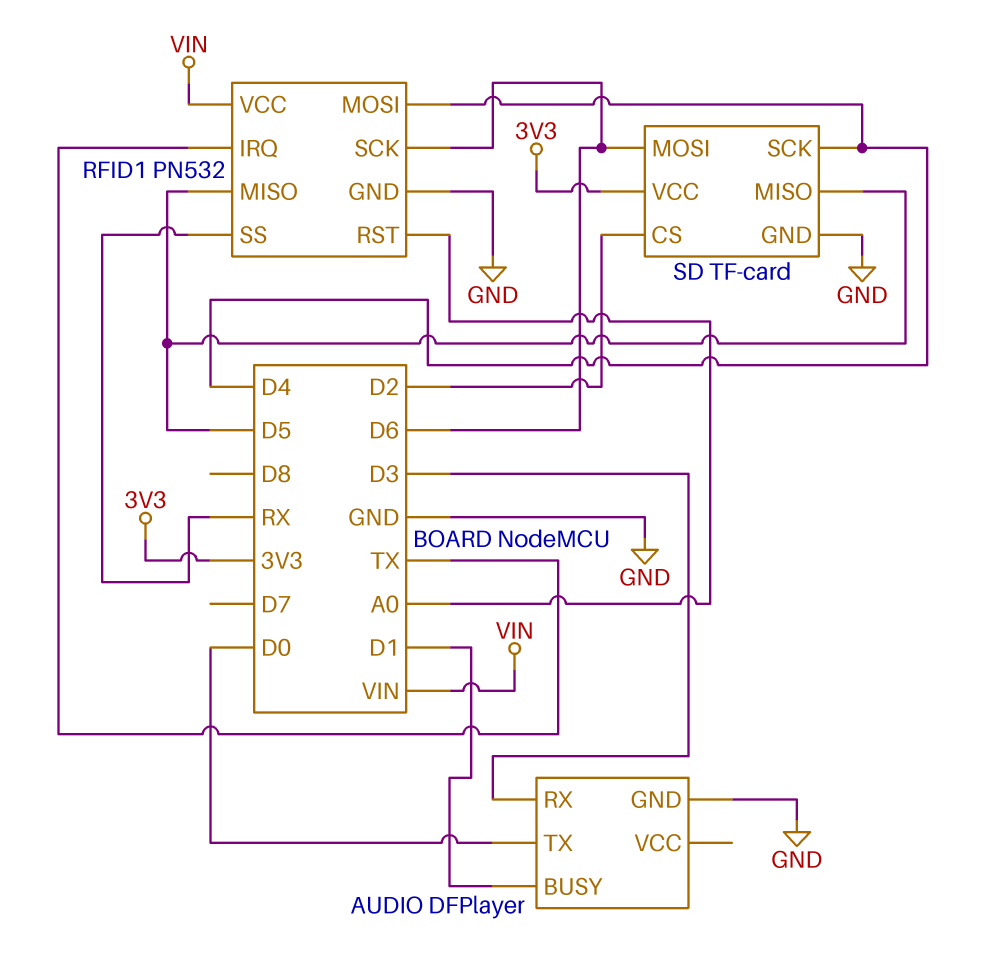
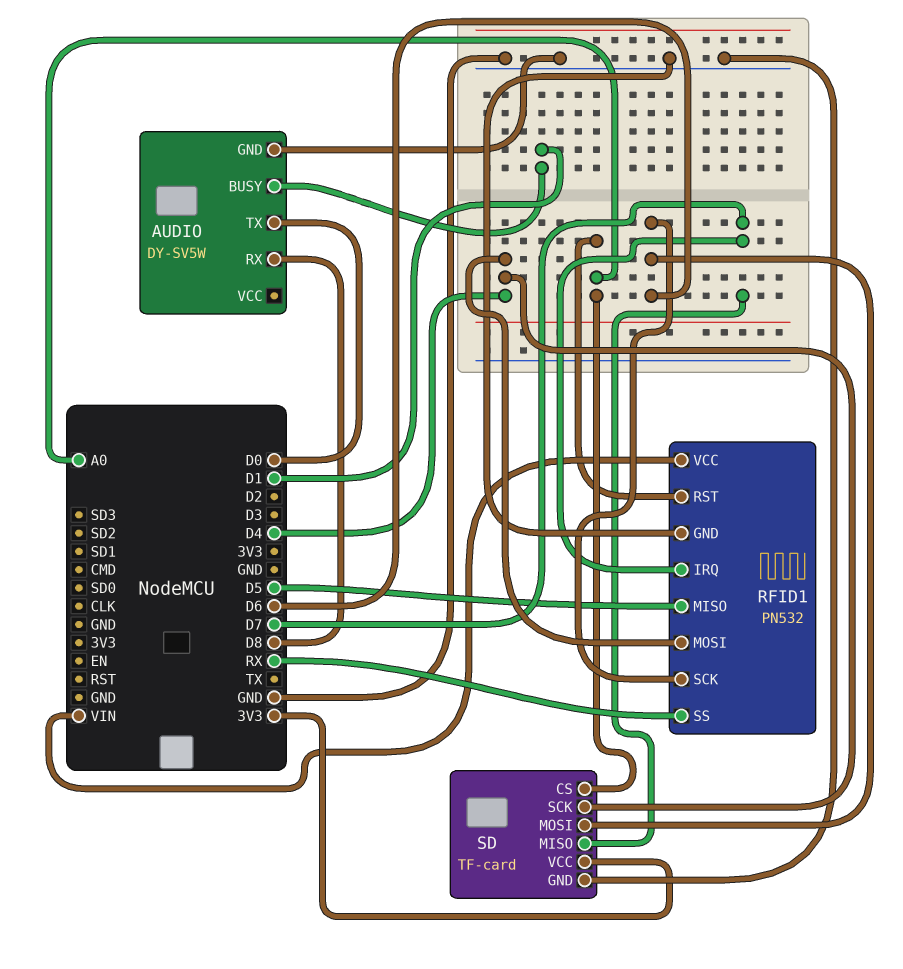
AUDIO: DFPlayer -> DY-SV5W
AUDIO pin RX: D3 -> D8
RFID1 pin IRQ: TX -> D7
SD pin CS: D2 -> A0
SD pin MISO: D5 -> D7

